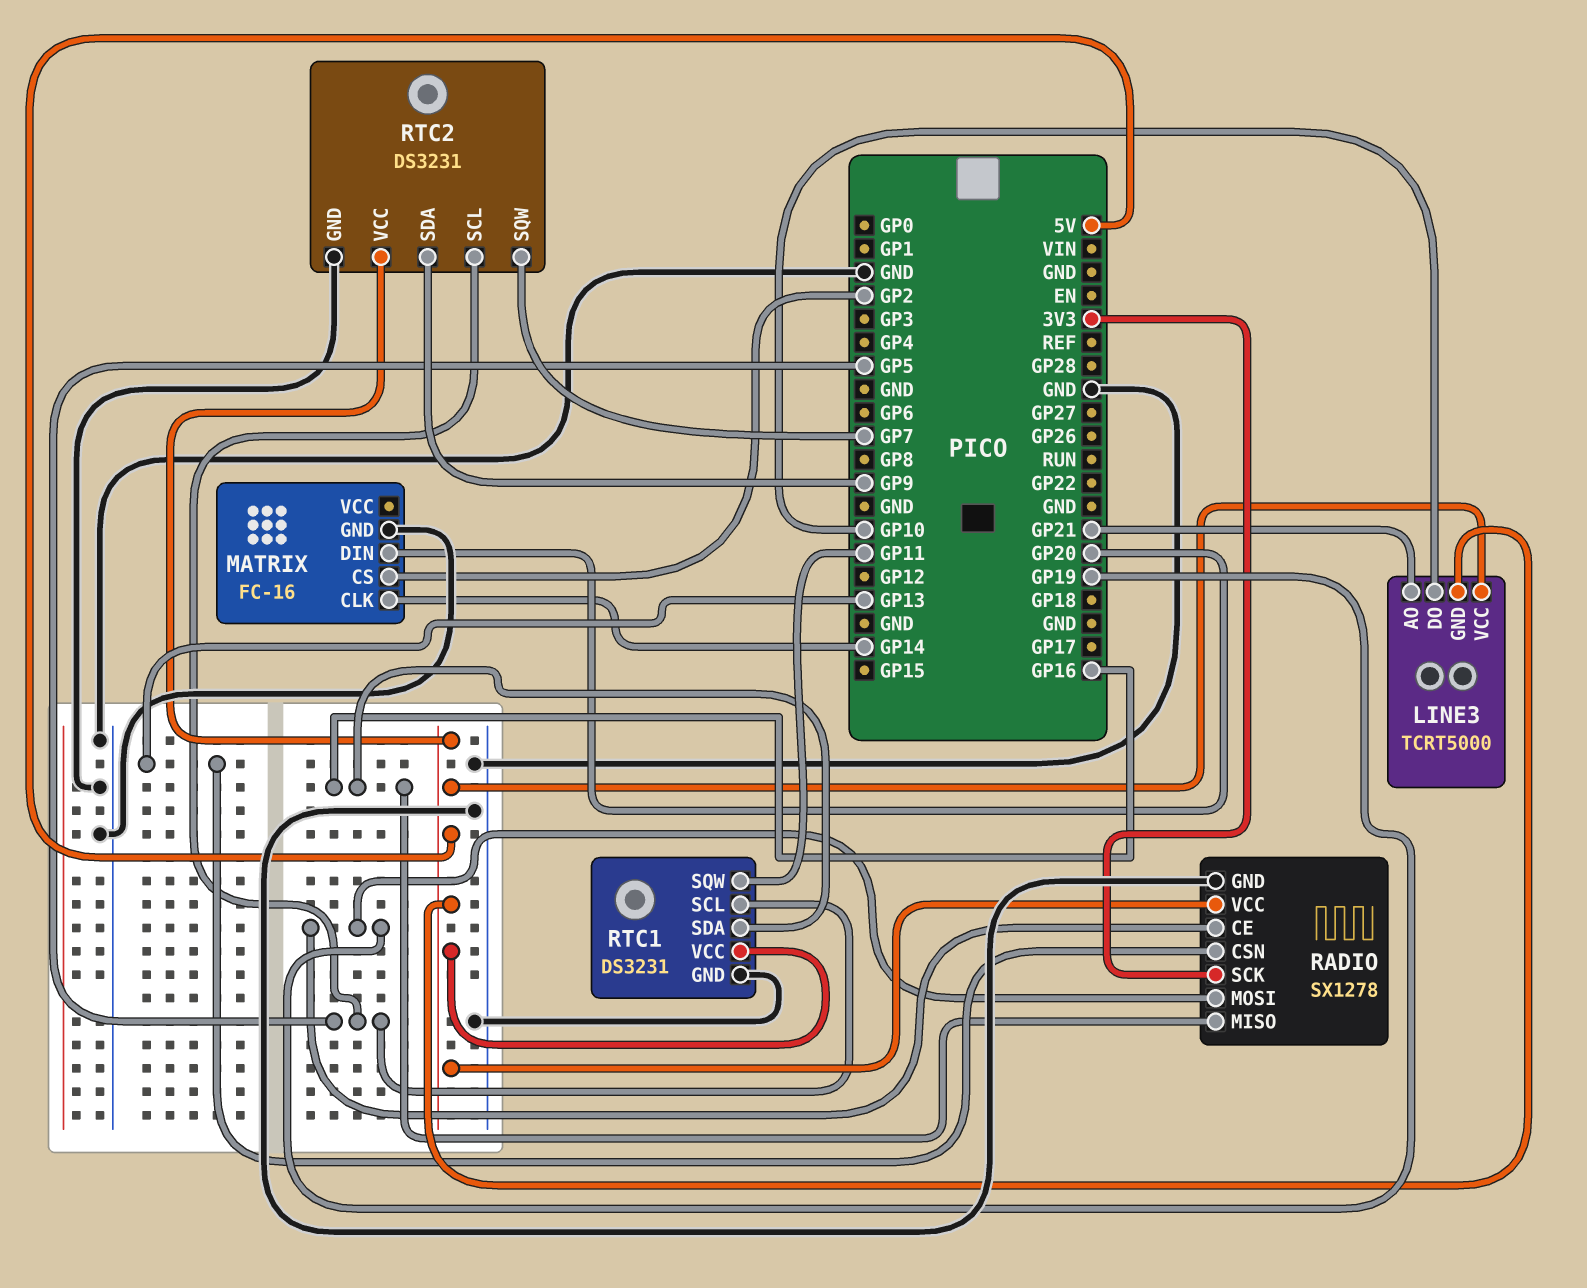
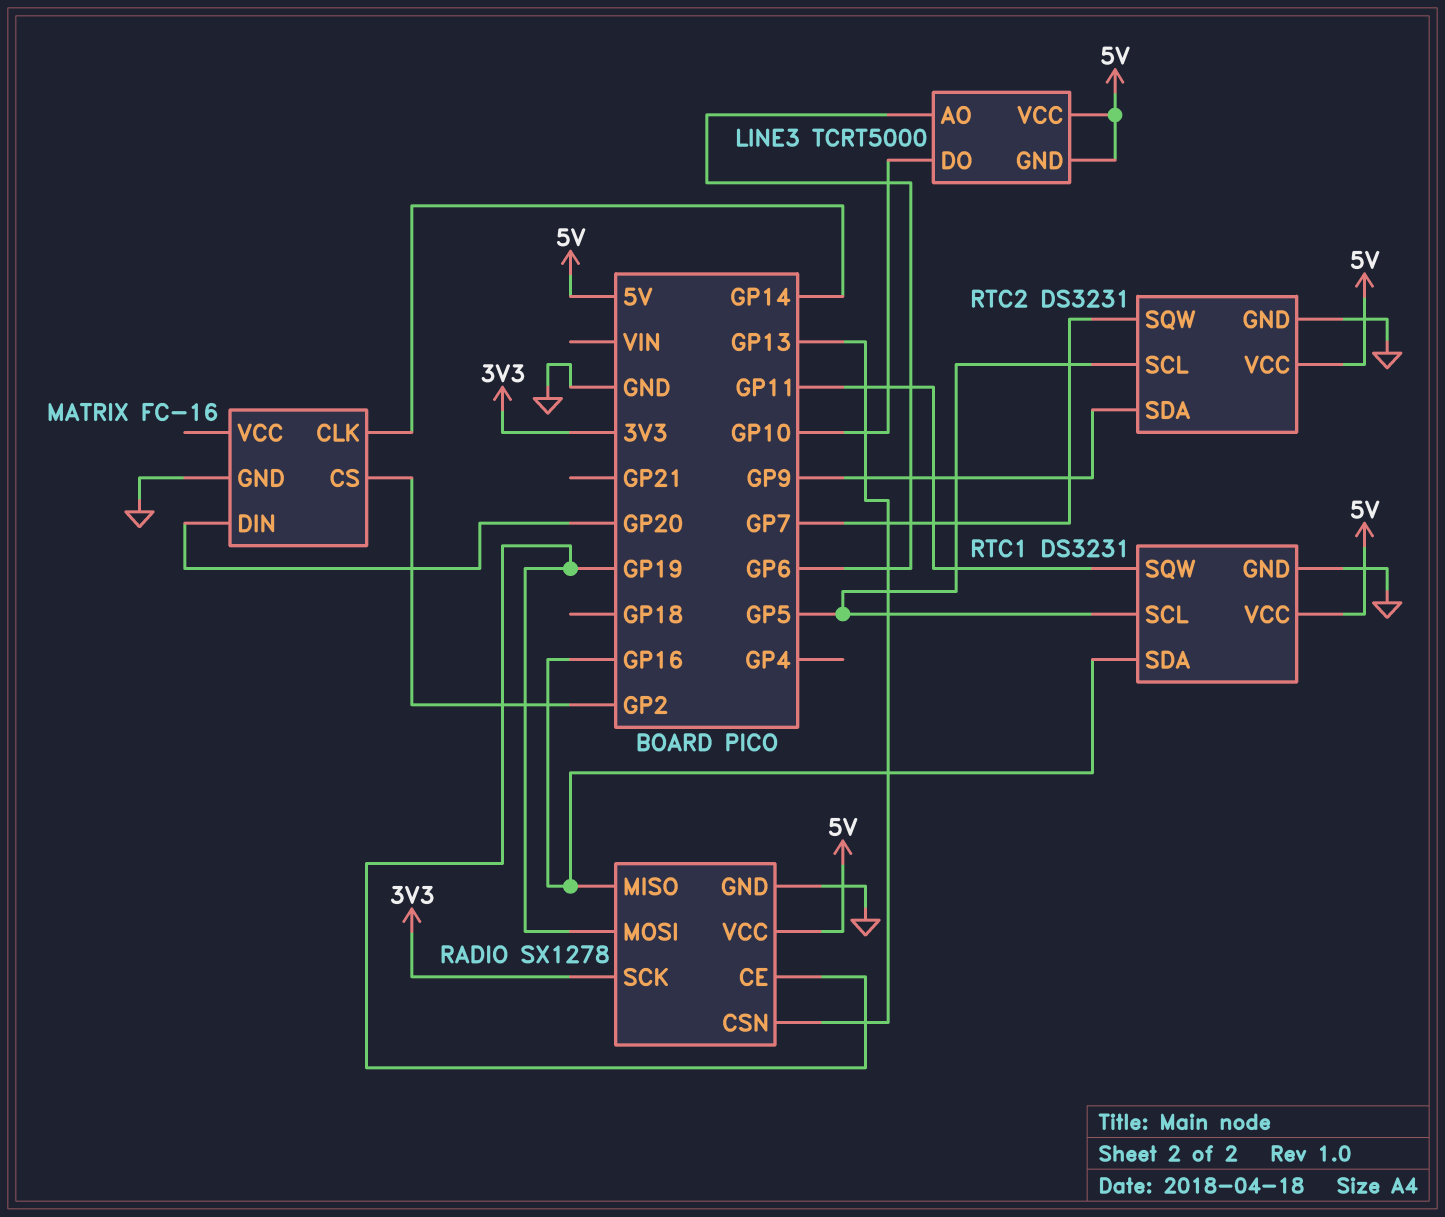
LINE3 pin AO: GP21 -> GP6

